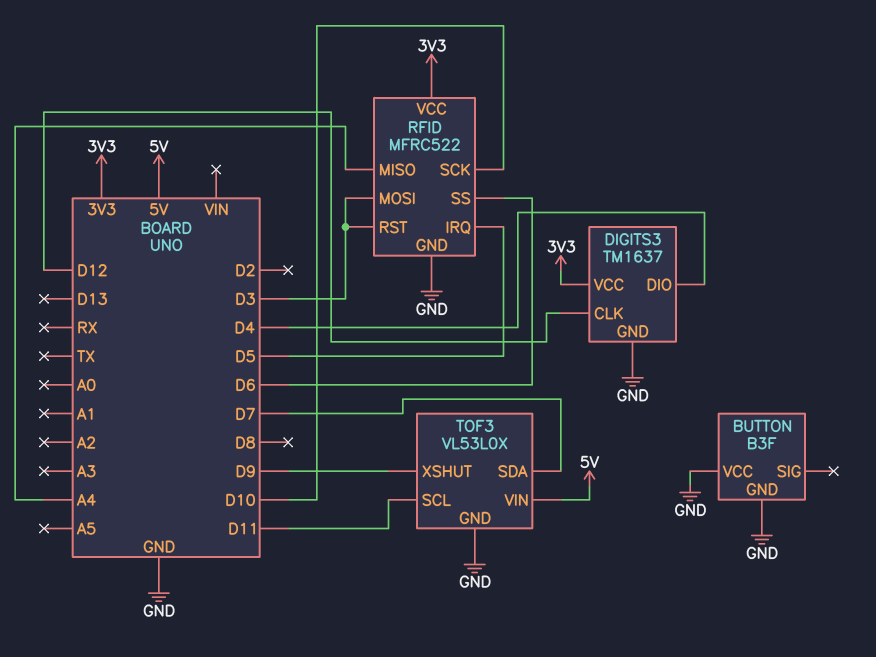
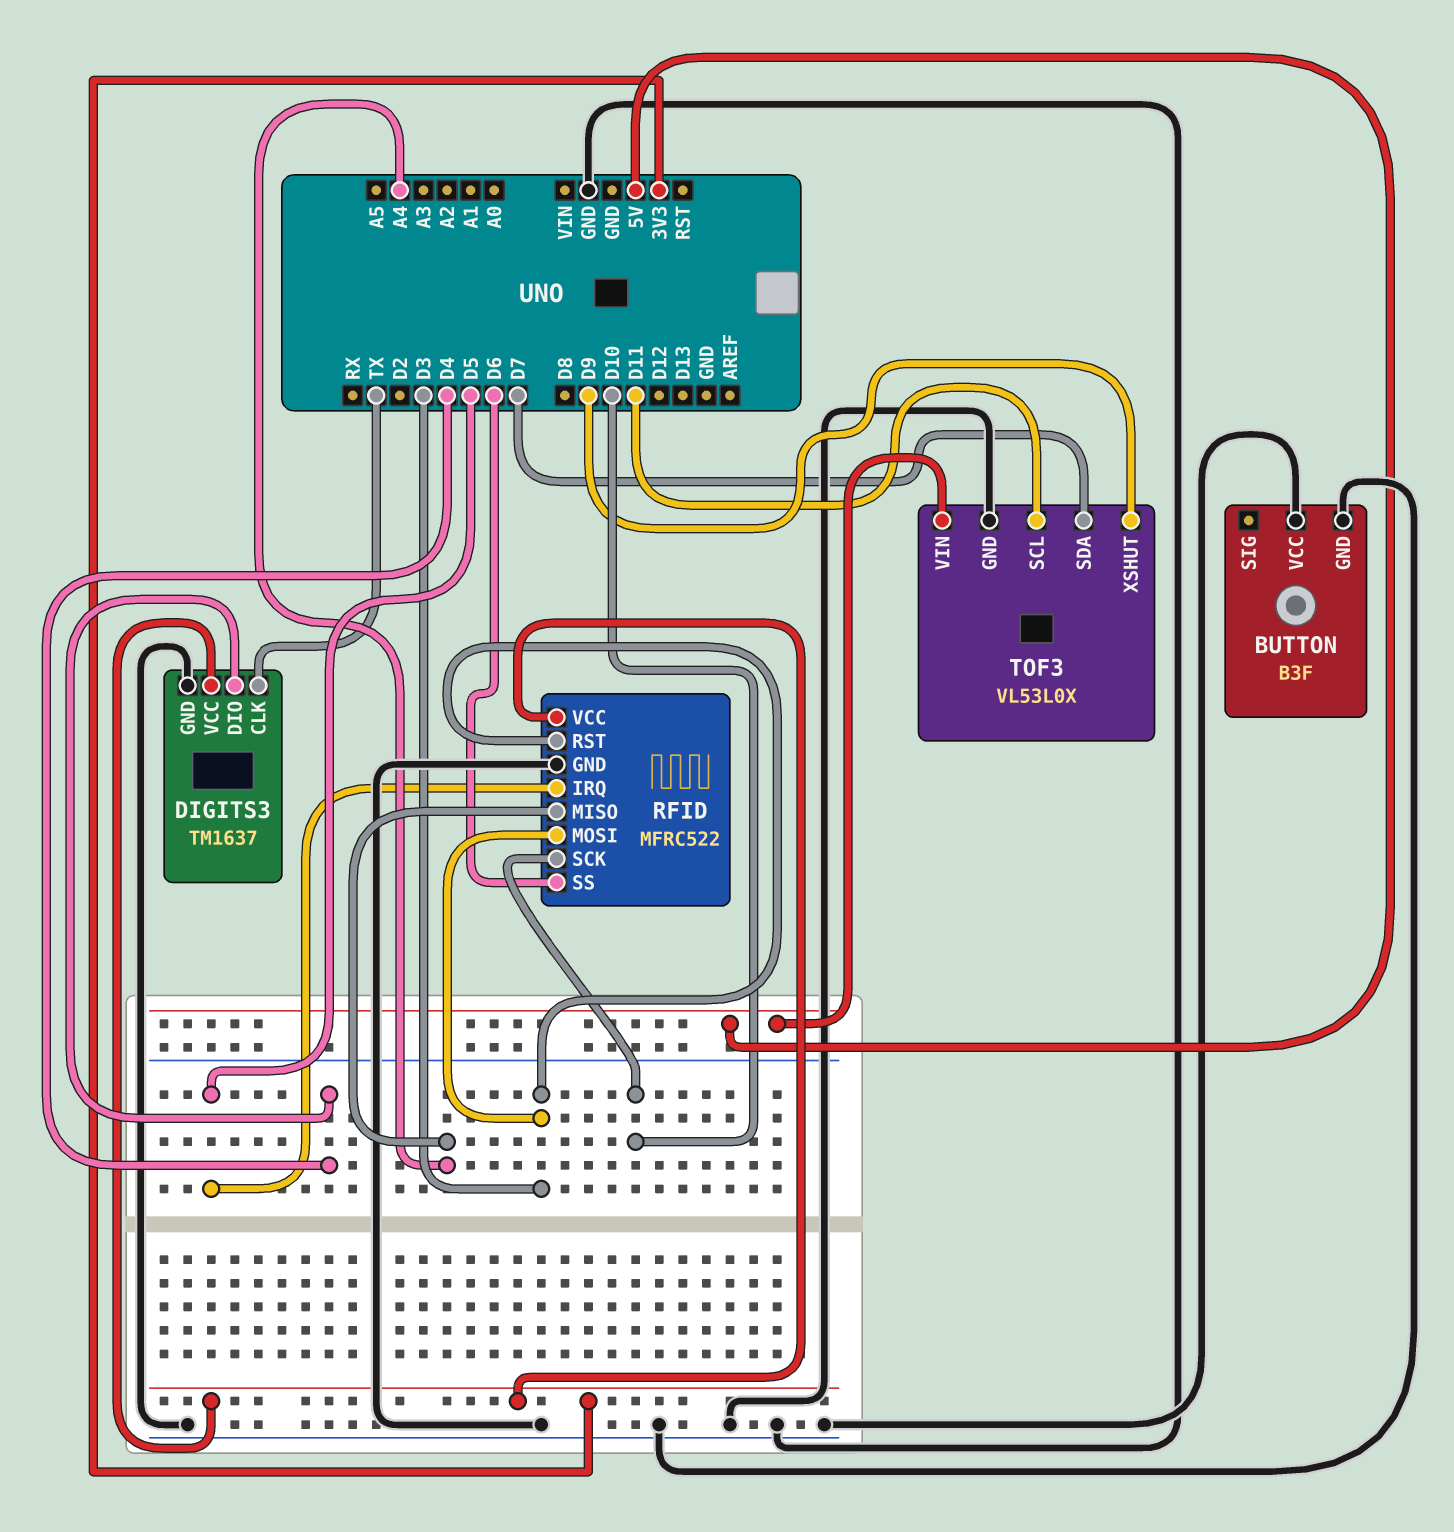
DIGITS3 pin CLK: D12 -> TX

